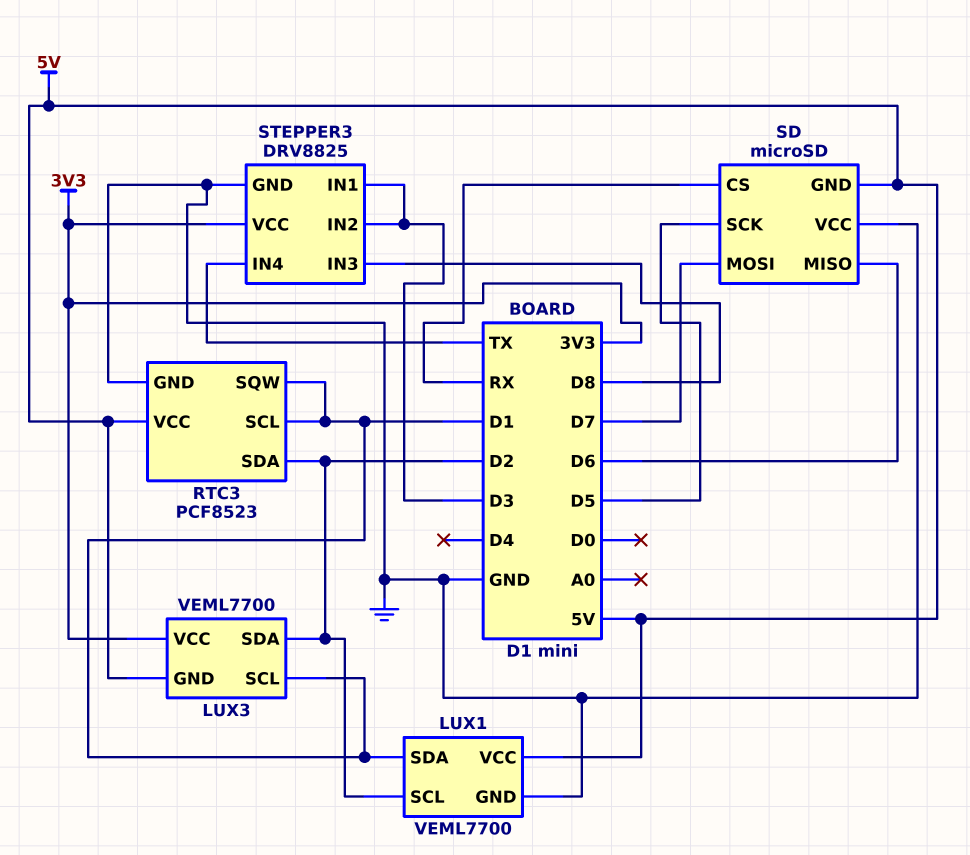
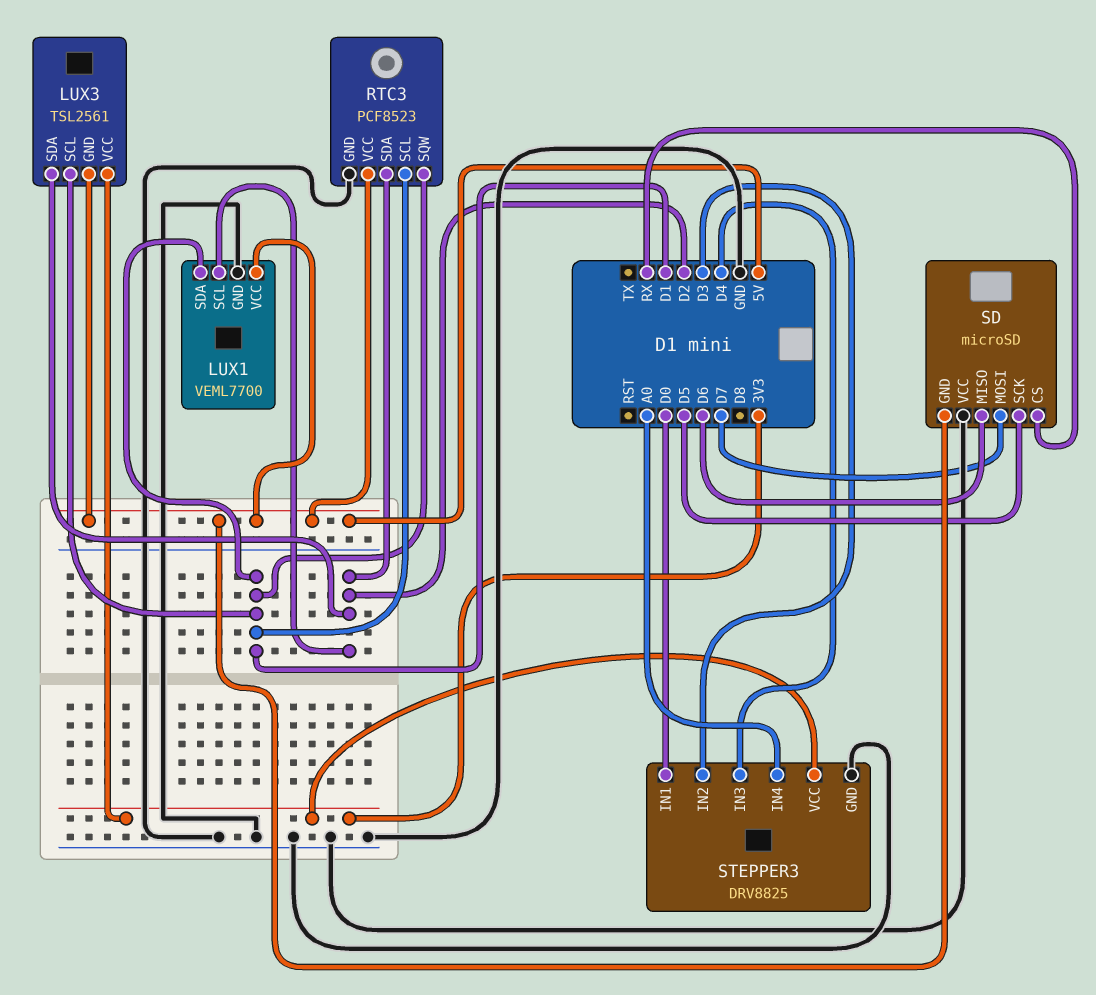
LUX3: VEML7700 -> TSL2561
STEPPER3 pin IN1: D3 -> D0
STEPPER3 pin IN3: D8 -> D4
STEPPER3 pin IN4: TX -> A0

